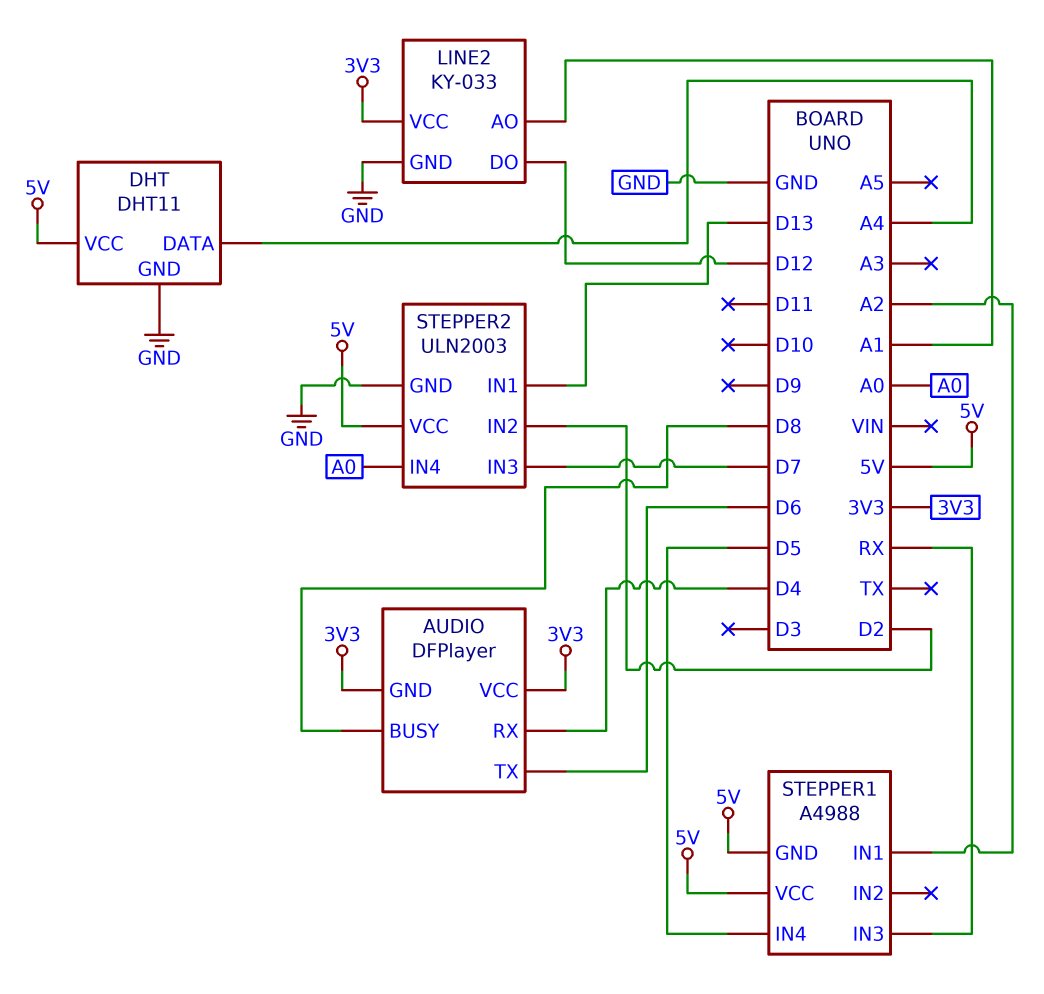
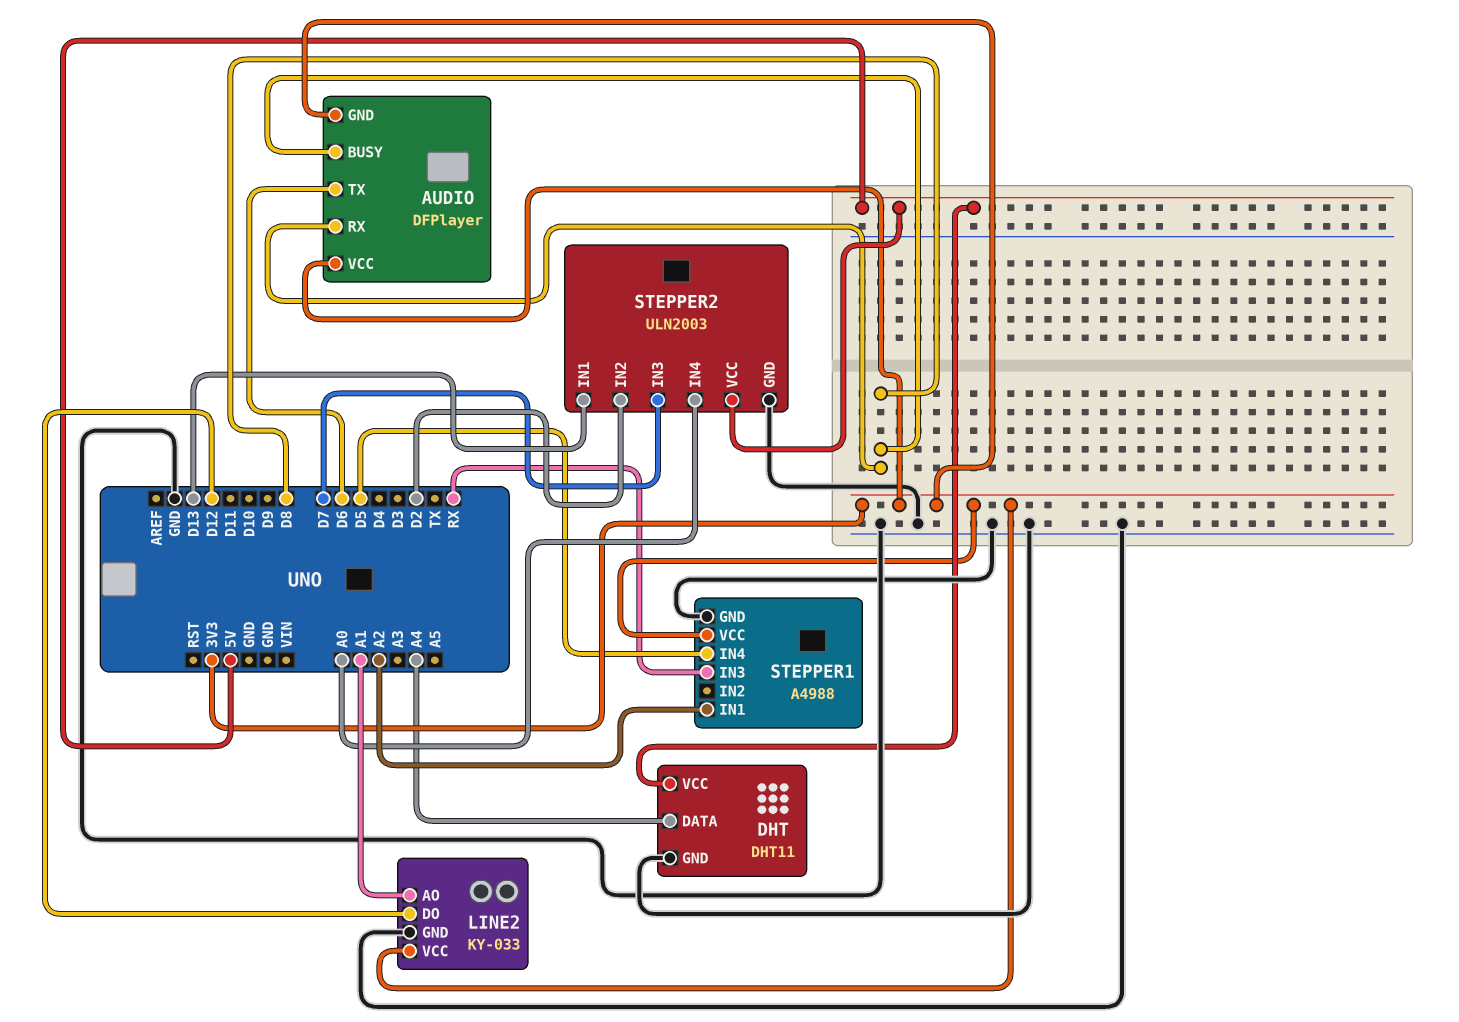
AUDIO pin RX: D4 -> D8
STEPPER1 pin GND: 5V -> GND
STEPPER1 pin VCC: 5V -> 3V3

